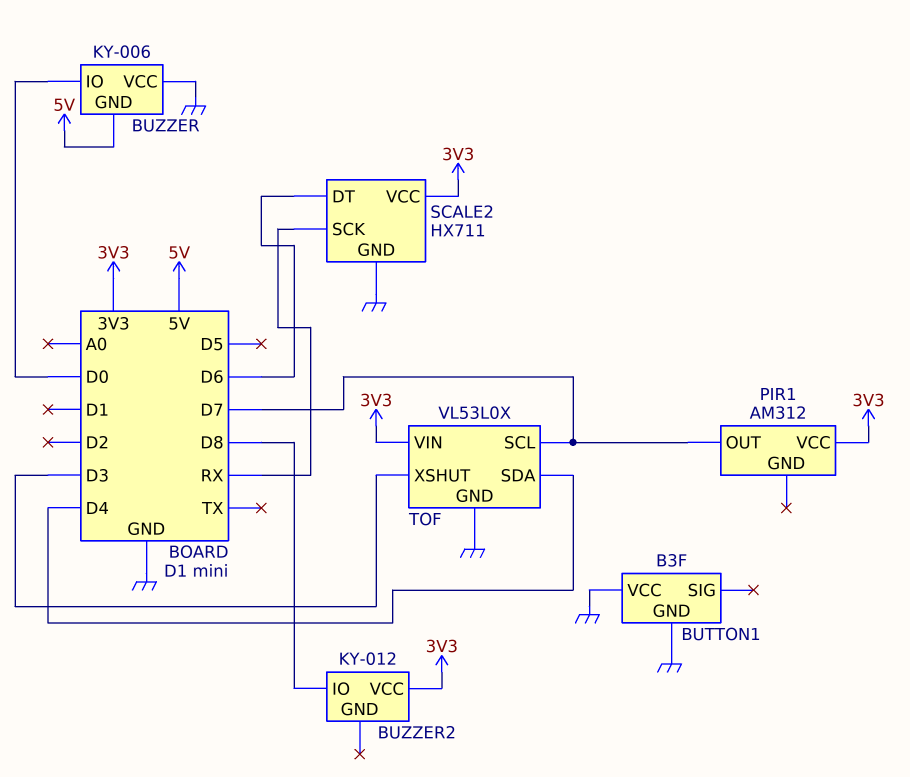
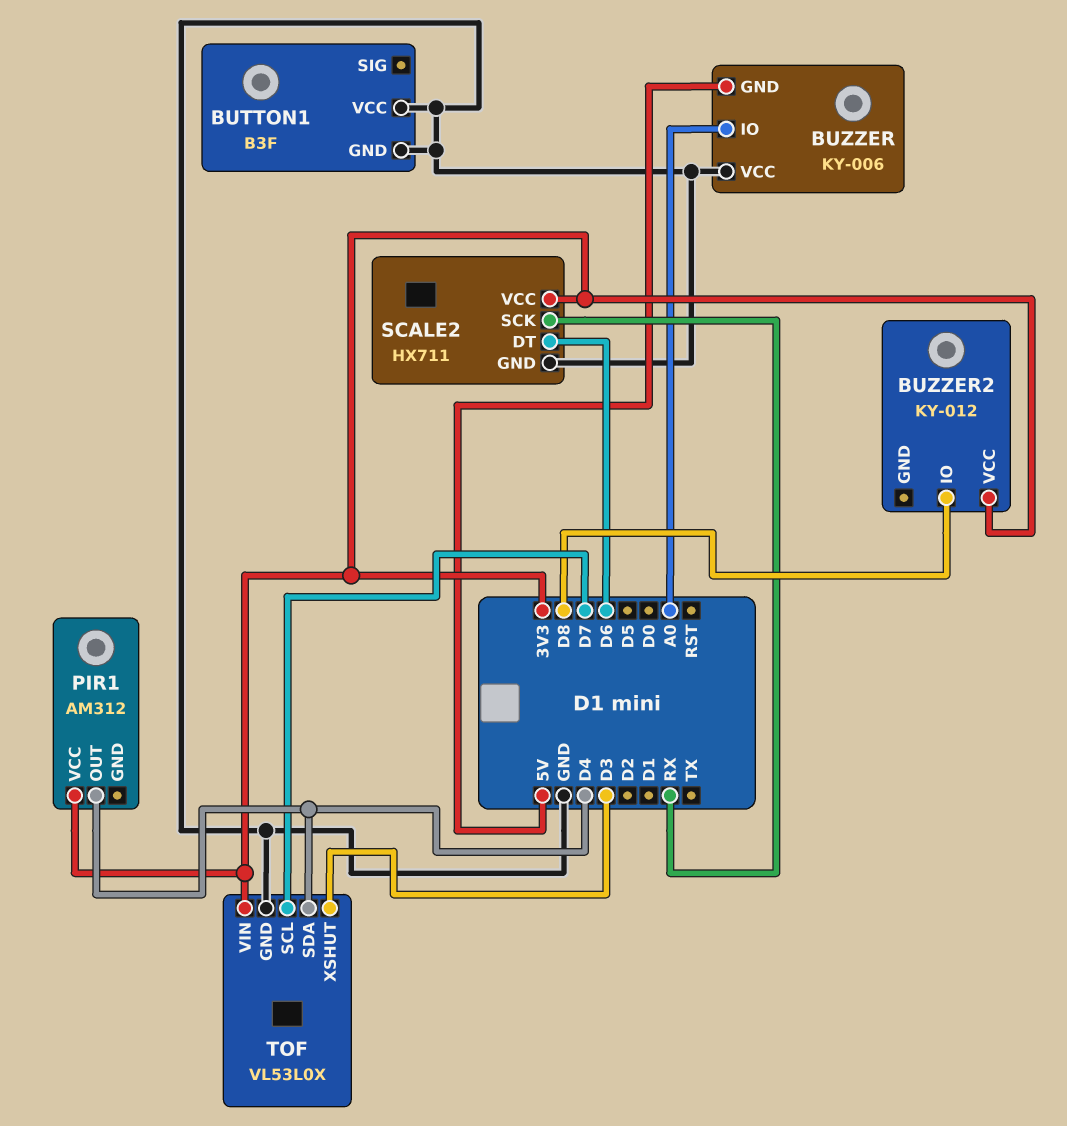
BUZZER pin IO: D0 -> A0
PIR1 pin OUT: D7 -> D4

